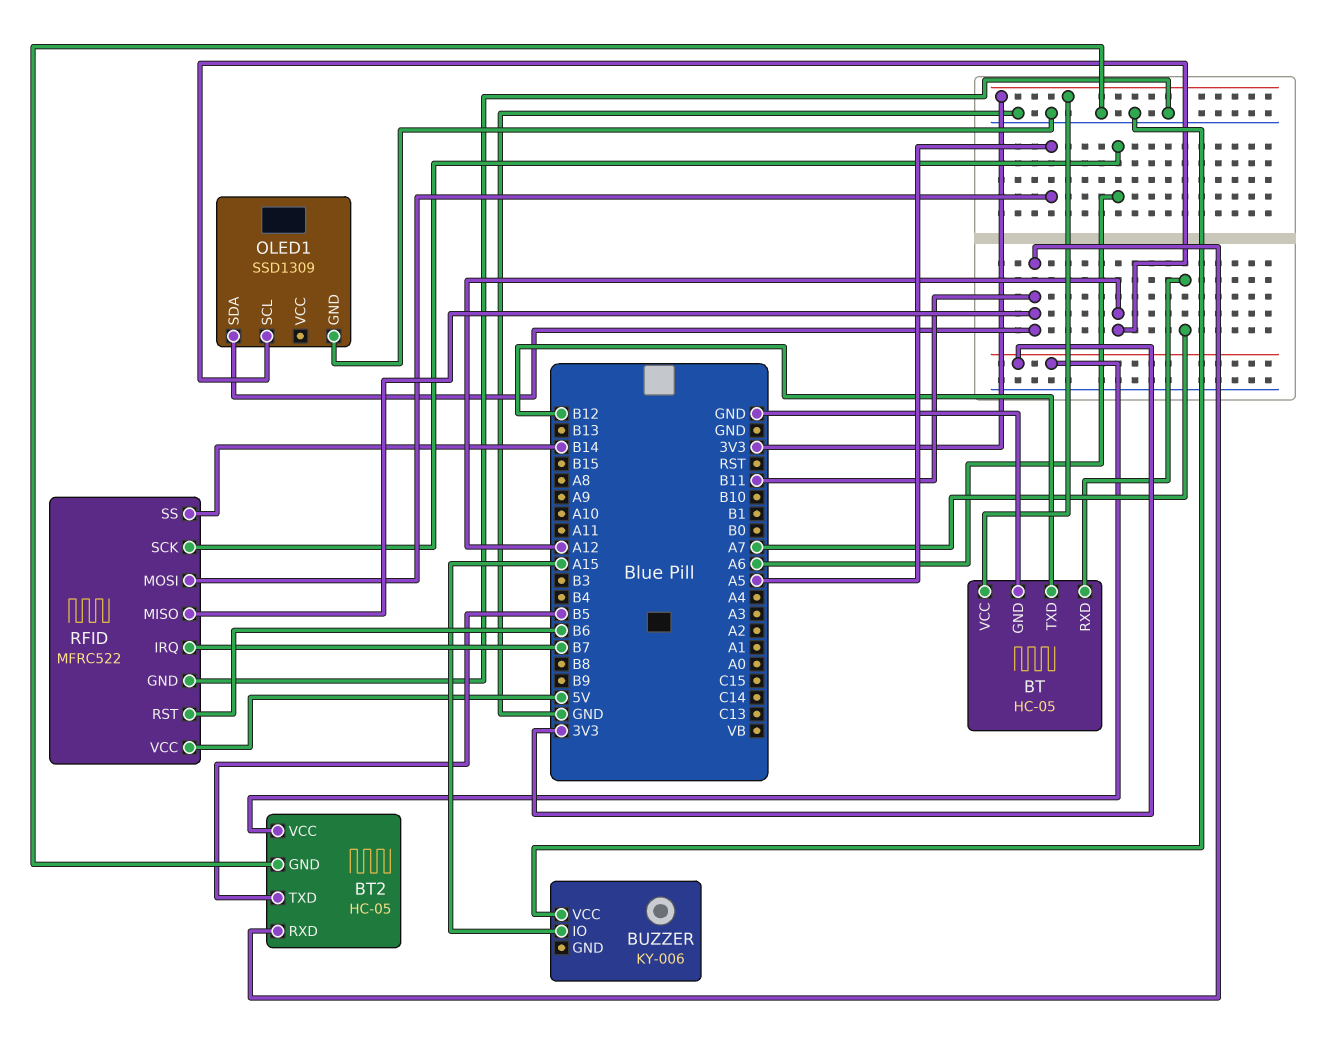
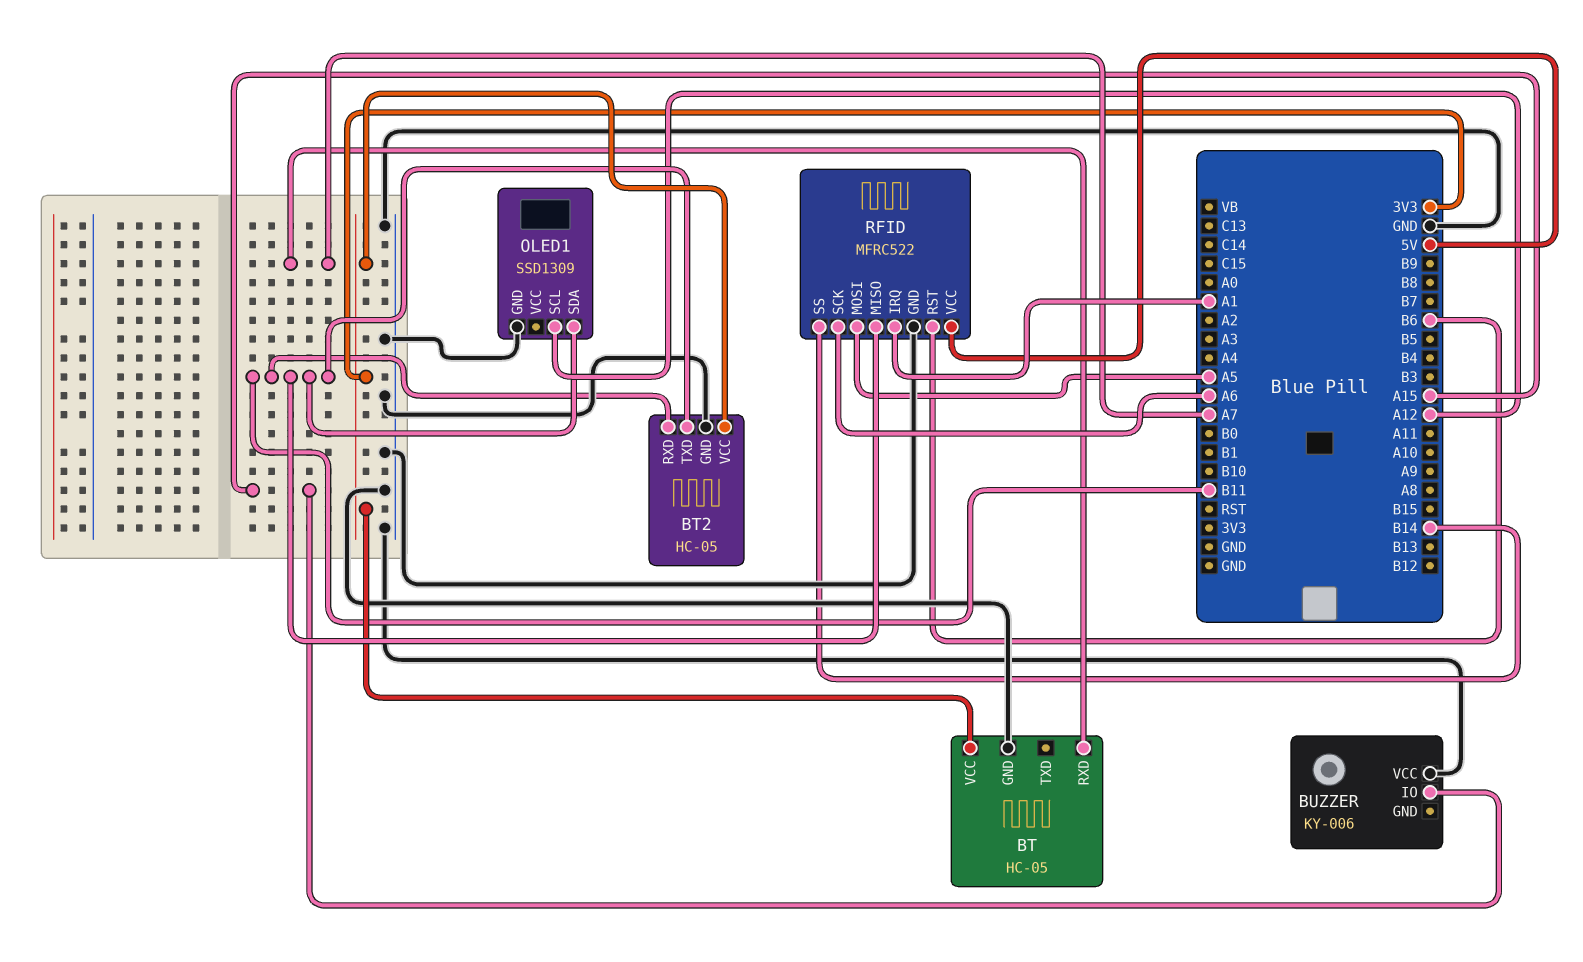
BT pin TXD: B12 -> none
BT2 pin TXD: B5 -> B11
RFID pin IRQ: B7 -> A1

